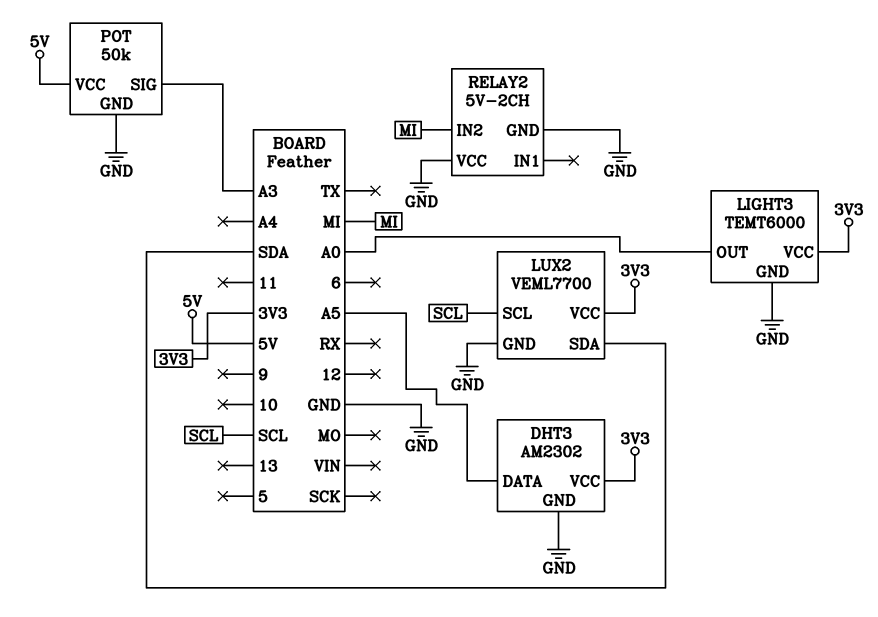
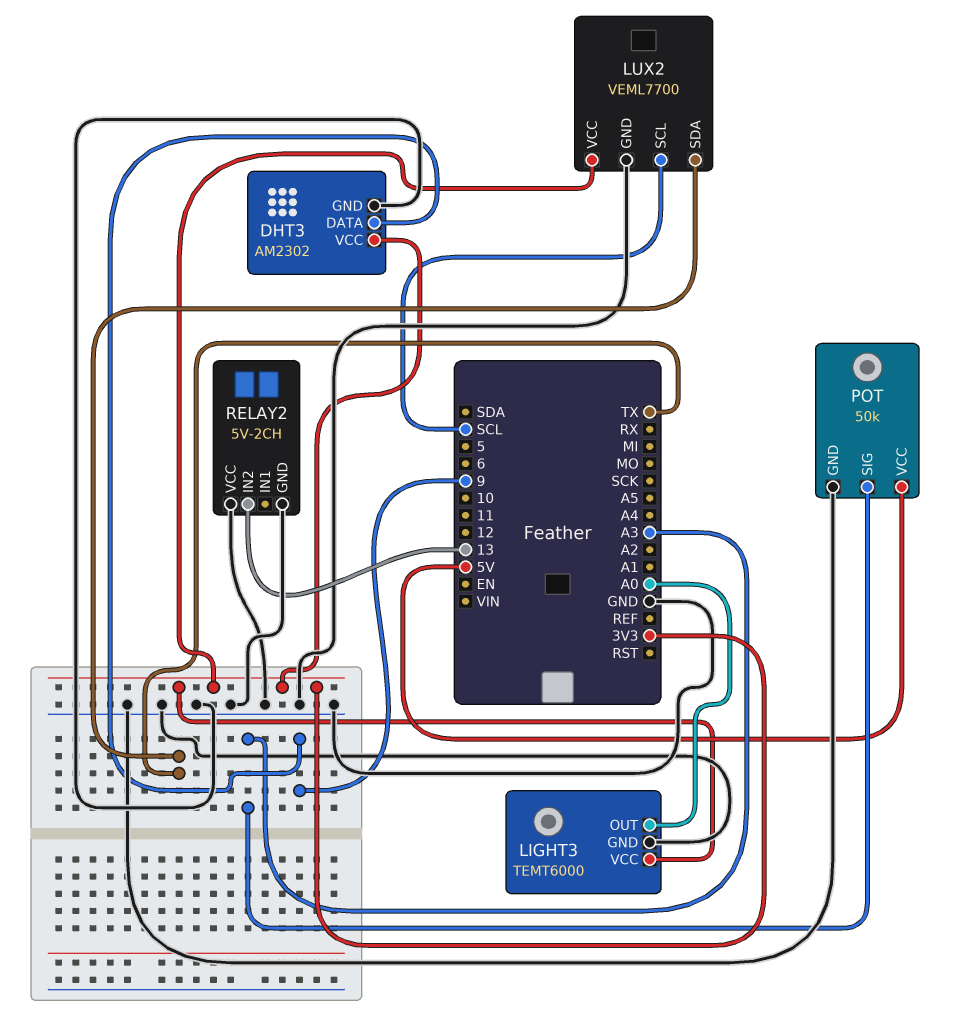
DHT3 pin DATA: A5 -> 9
LUX2 pin SDA: SDA -> TX
RELAY2 pin IN2: MI -> 13

